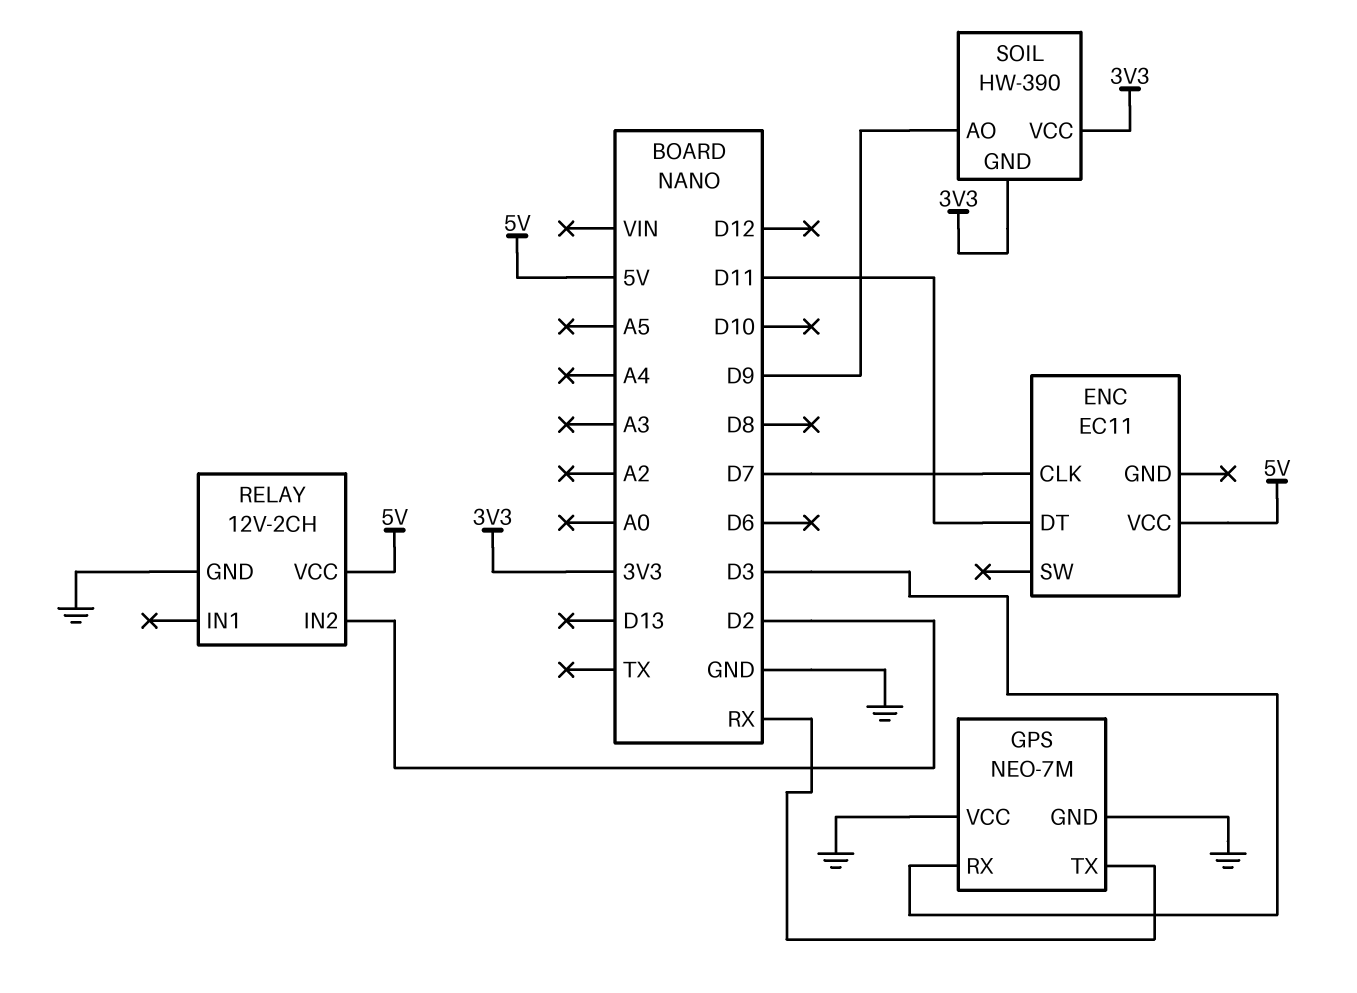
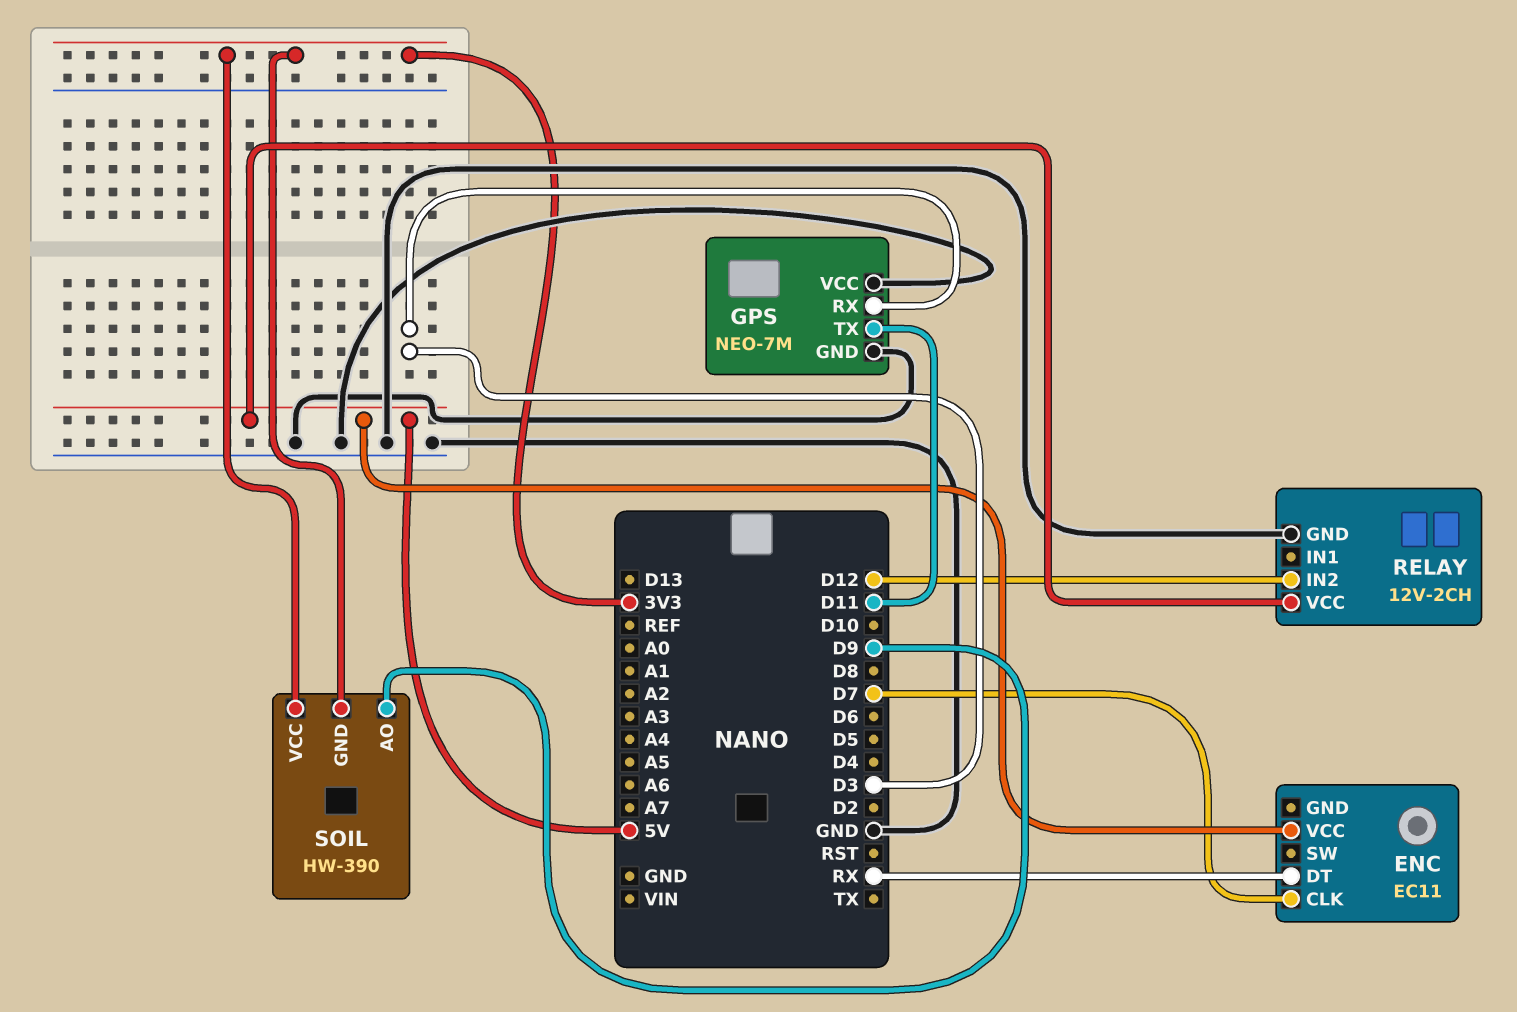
ENC pin DT: D11 -> RX
GPS pin TX: RX -> D11
RELAY pin IN2: D2 -> D12

